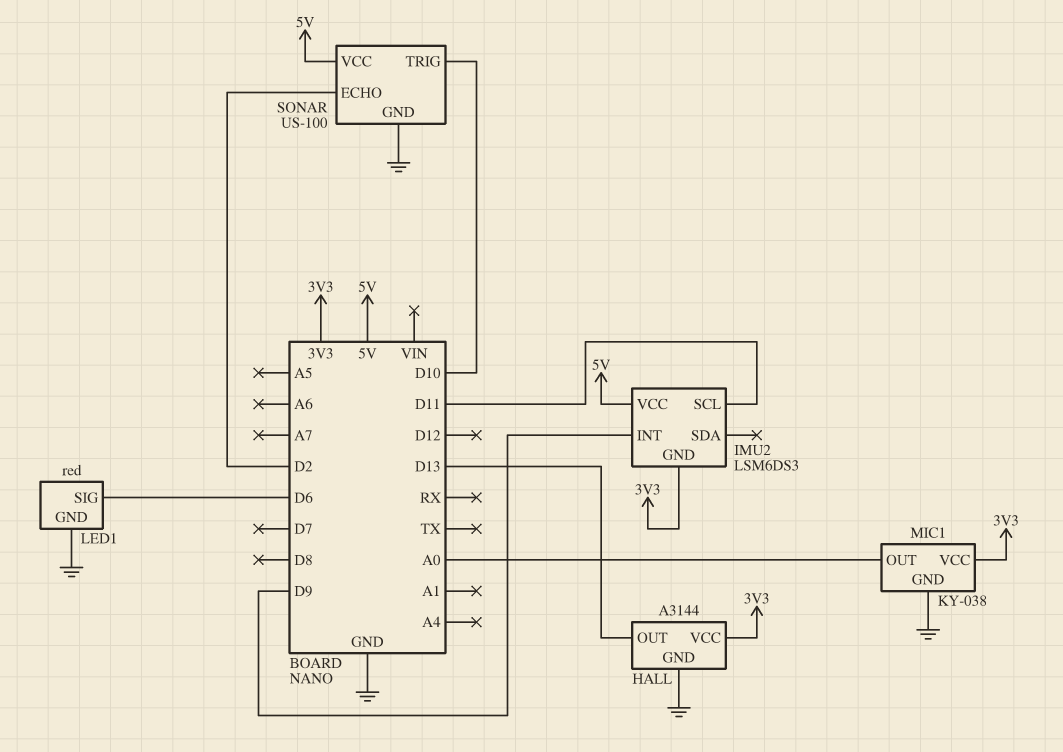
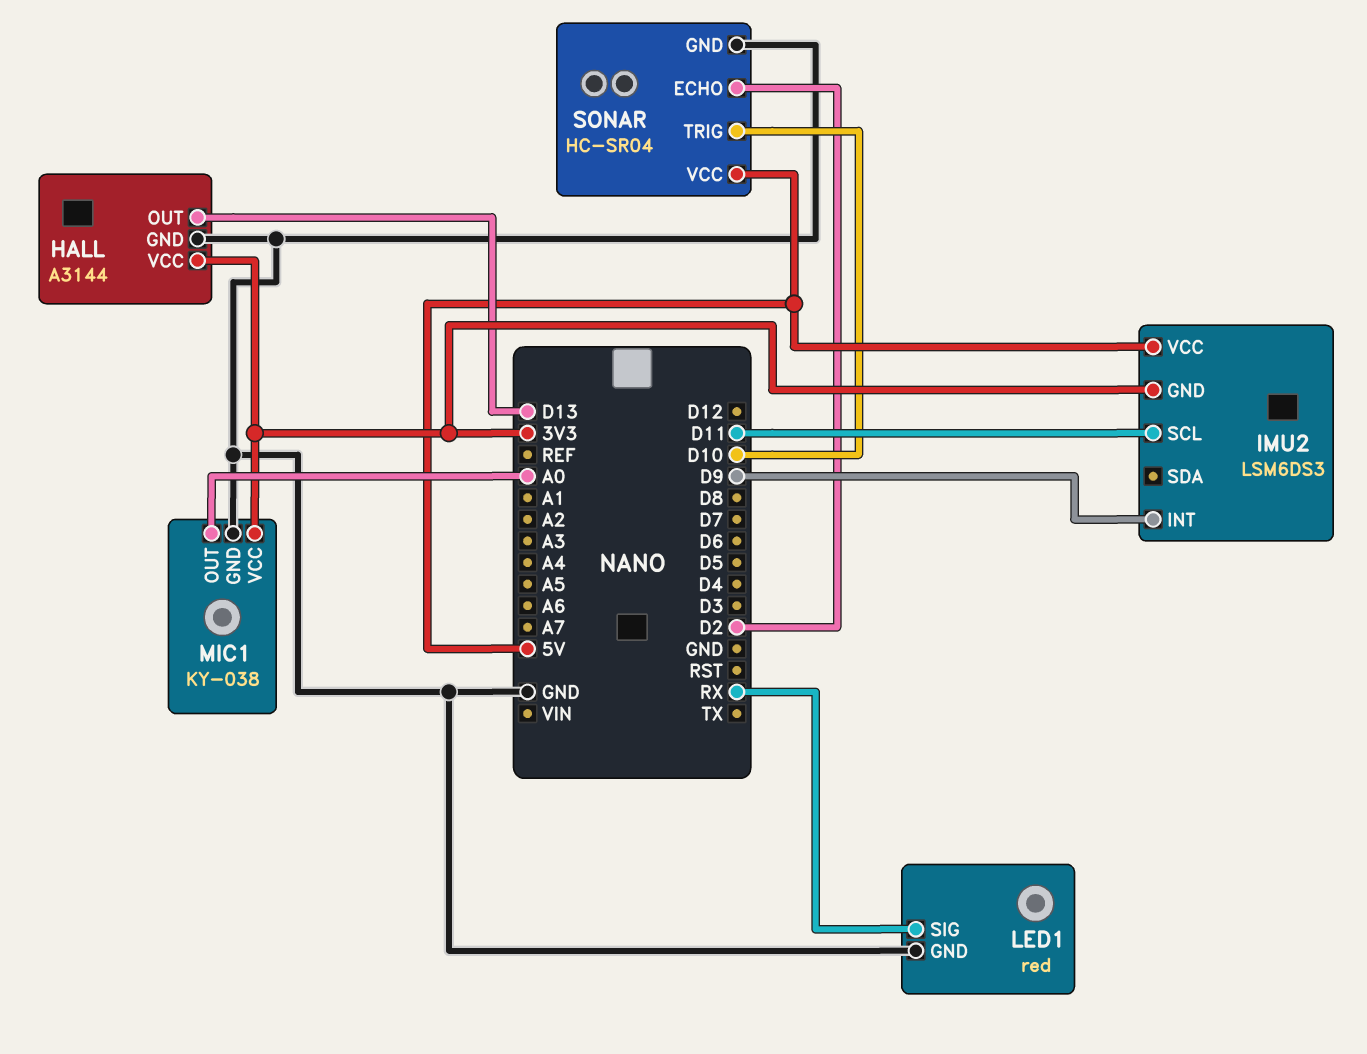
LED1 pin SIG: D6 -> RX
SONAR: US-100 -> HC-SR04

